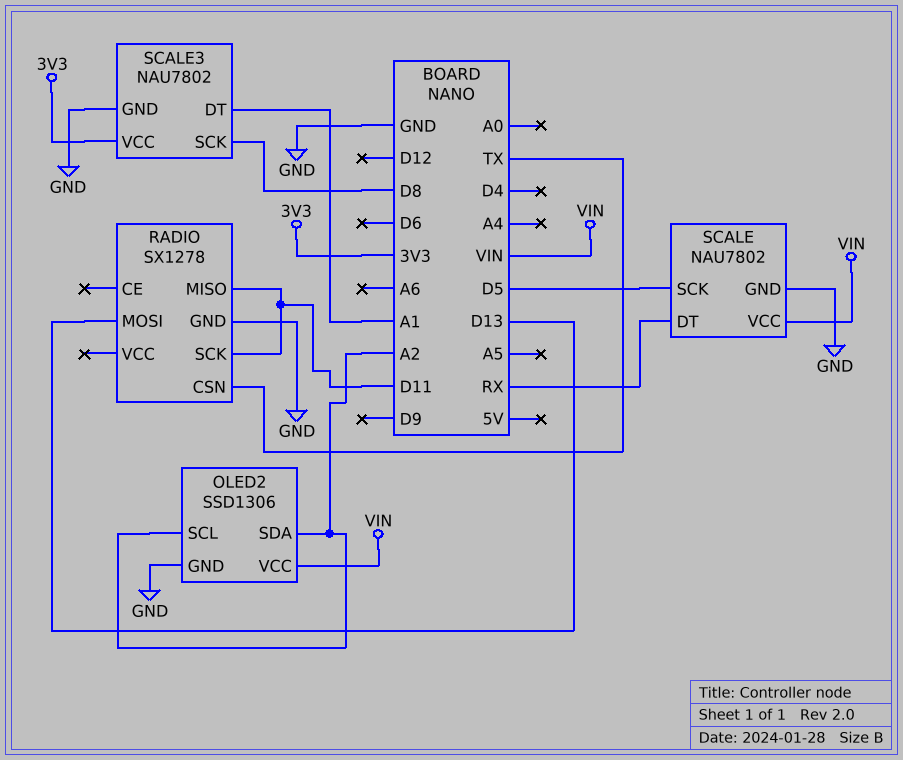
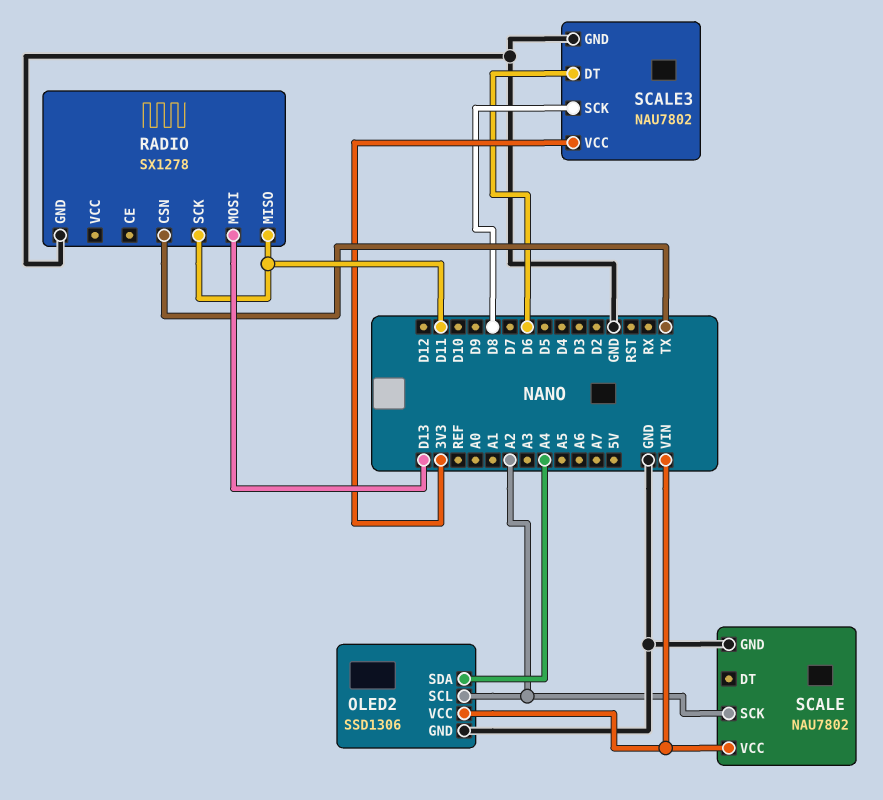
OLED2 pin SDA: A2 -> A4
SCALE pin DT: RX -> none
SCALE pin SCK: D5 -> A2
SCALE3 pin DT: A1 -> D6

